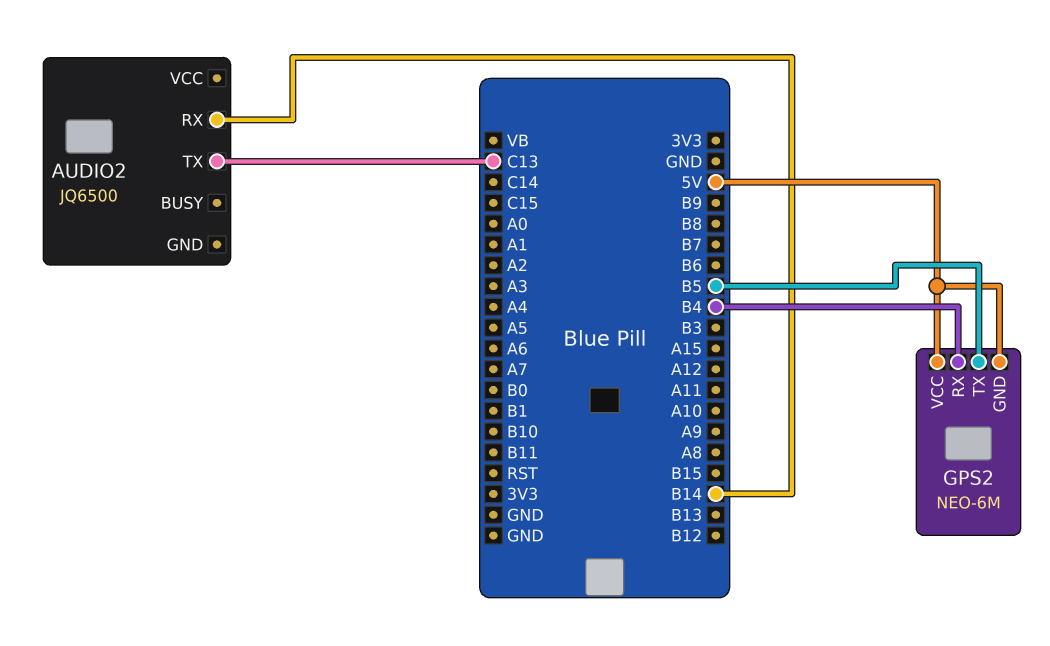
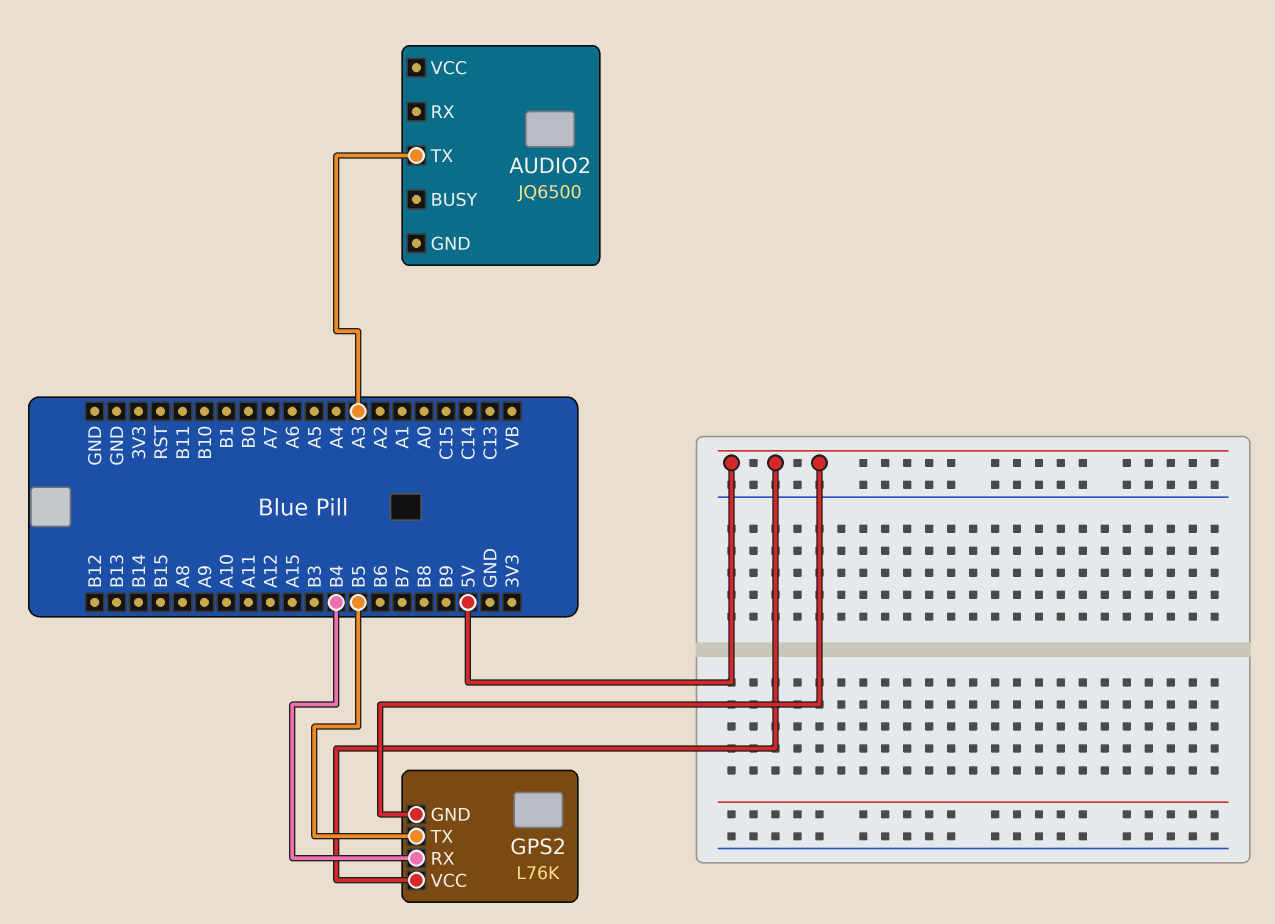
AUDIO2 pin RX: B14 -> none
AUDIO2 pin TX: C13 -> A3
GPS2: NEO-6M -> L76K

